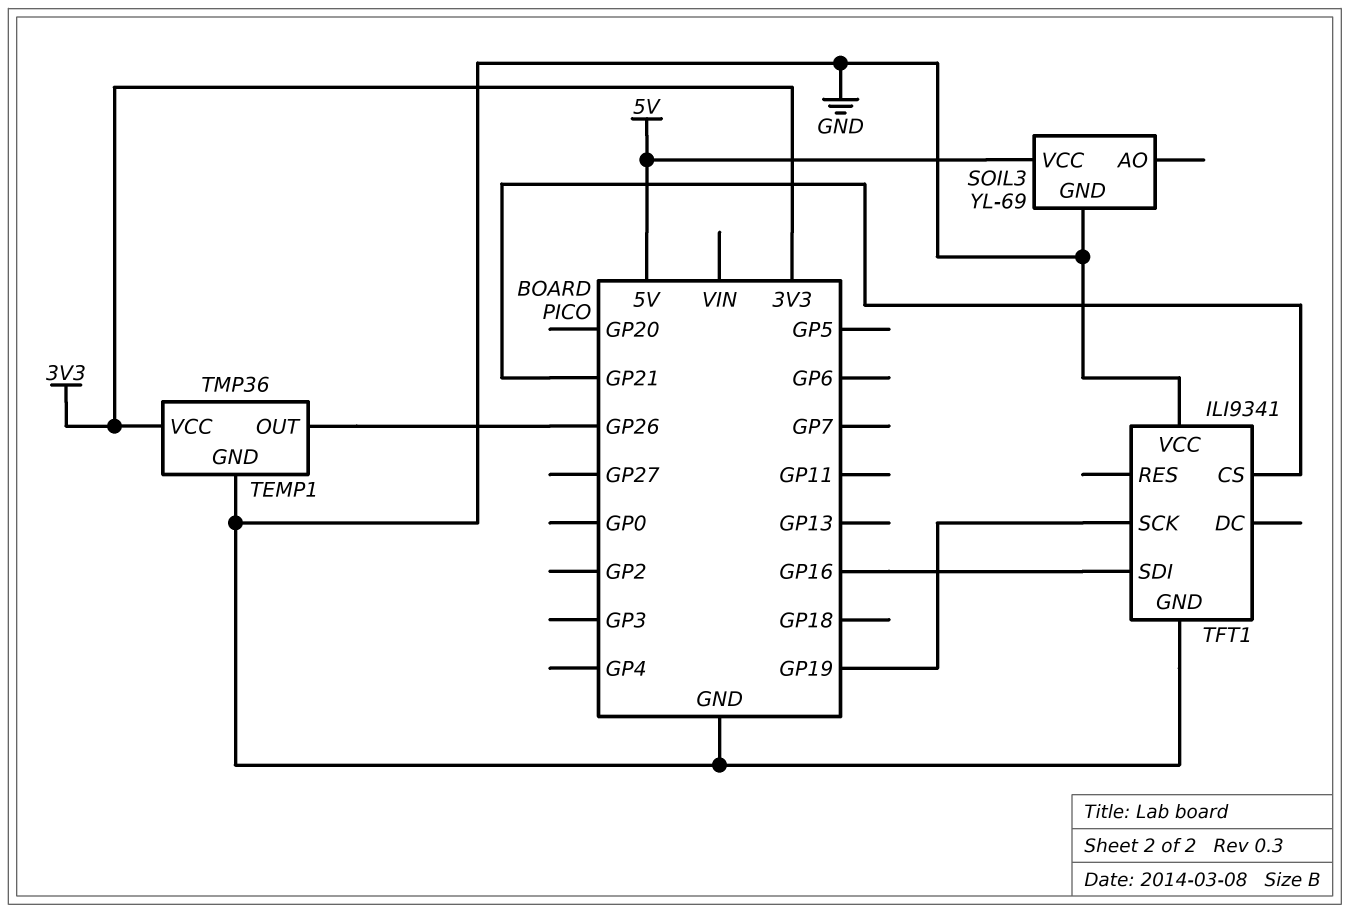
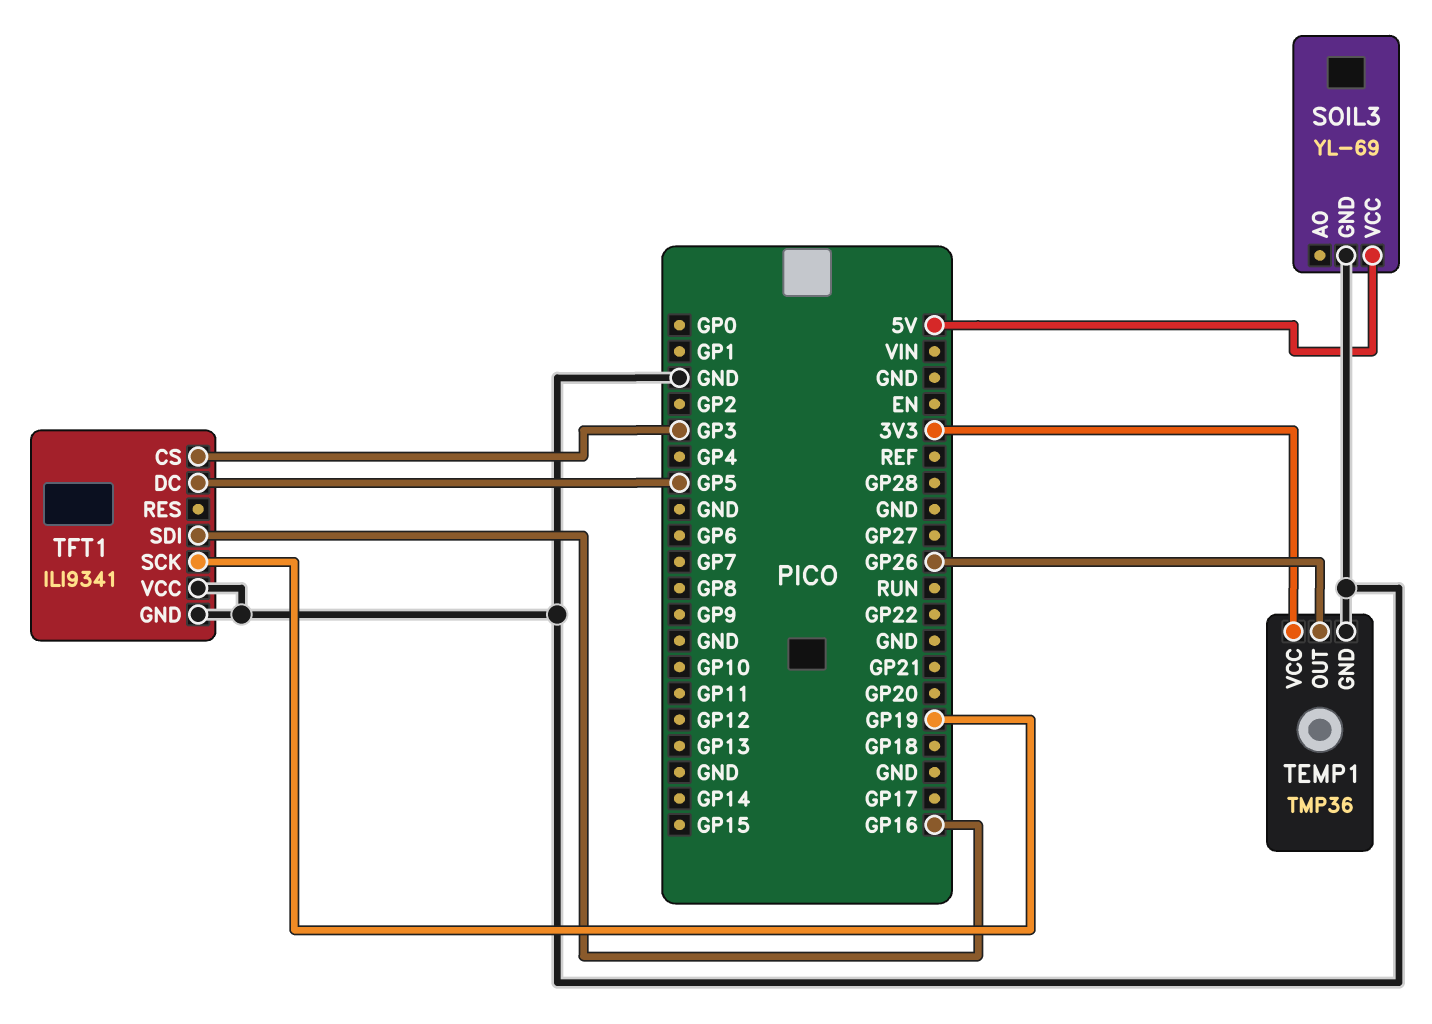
TFT1 pin CS: GP21 -> GP3
TFT1 pin DC: none -> GP5

